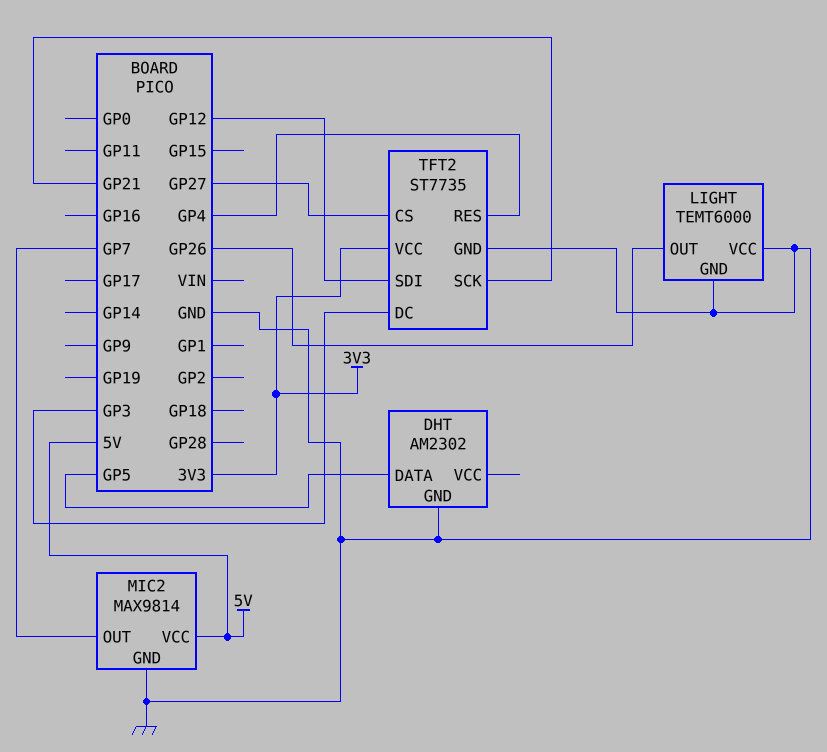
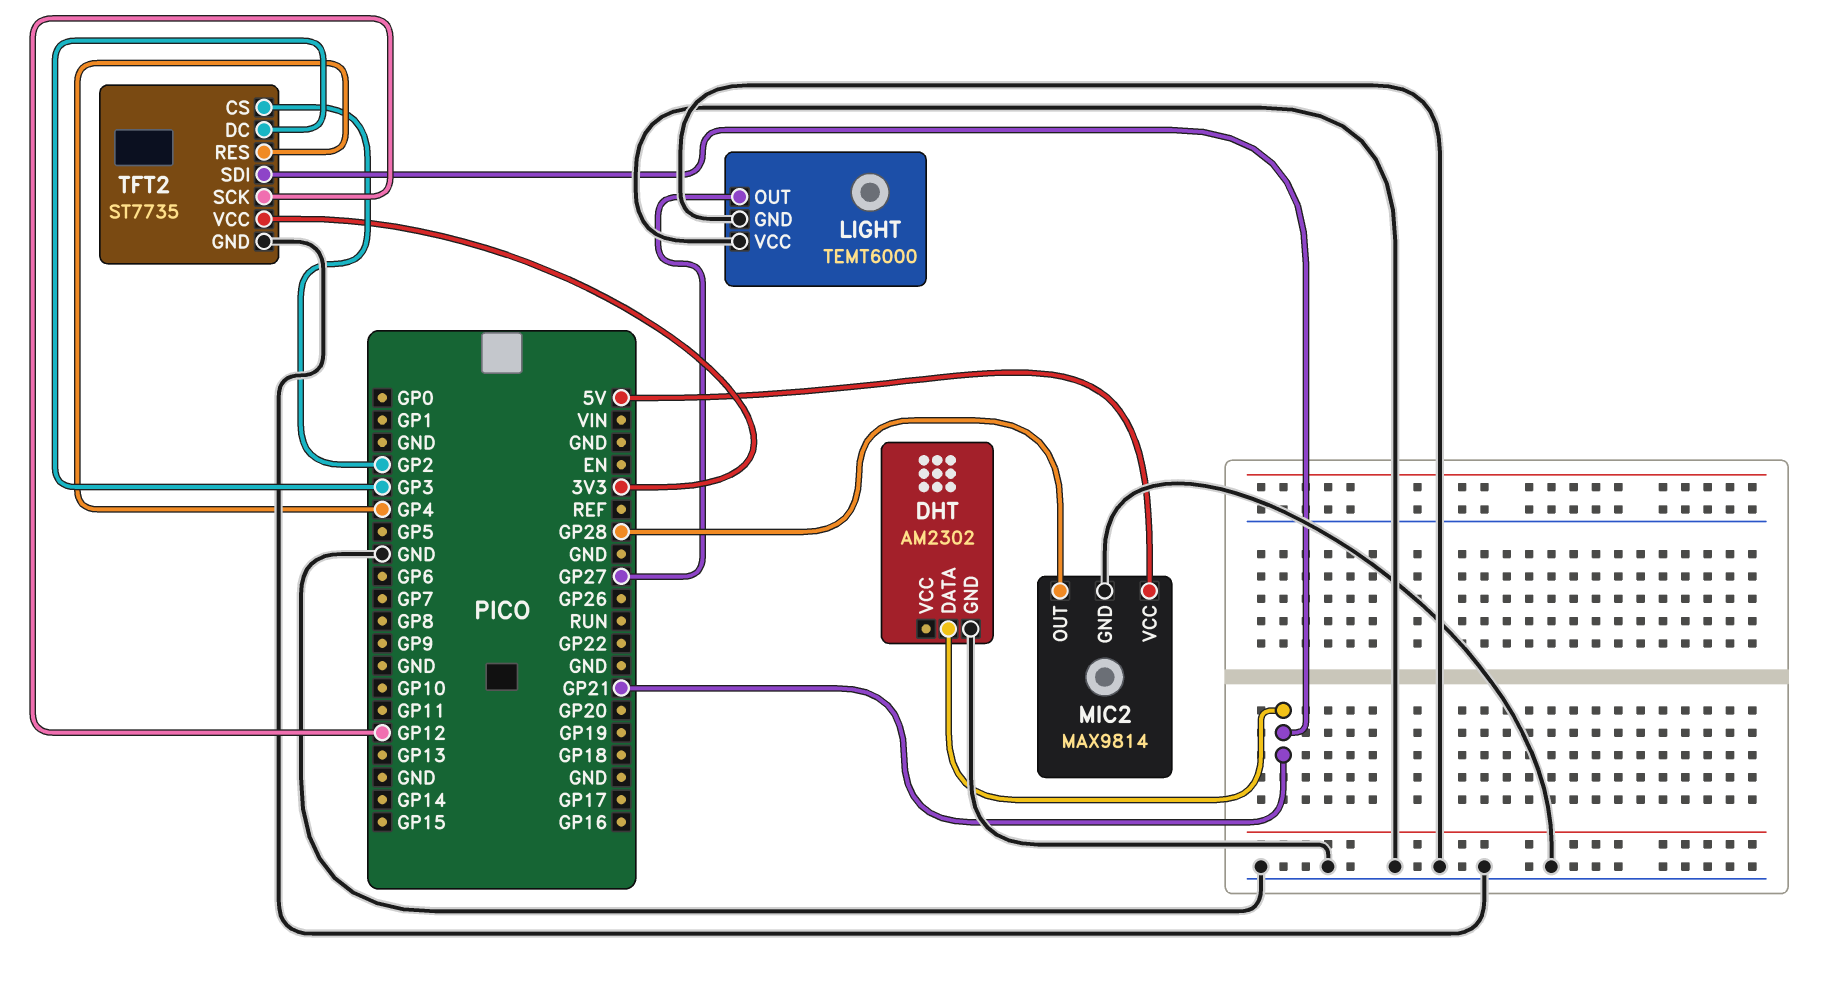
DHT pin DATA: GP5 -> GP21
LIGHT pin OUT: GP26 -> GP27
MIC2 pin OUT: GP7 -> GP28
TFT2 pin CS: GP27 -> GP2
TFT2 pin SCK: GP21 -> GP12
TFT2 pin SDI: GP12 -> GP21

